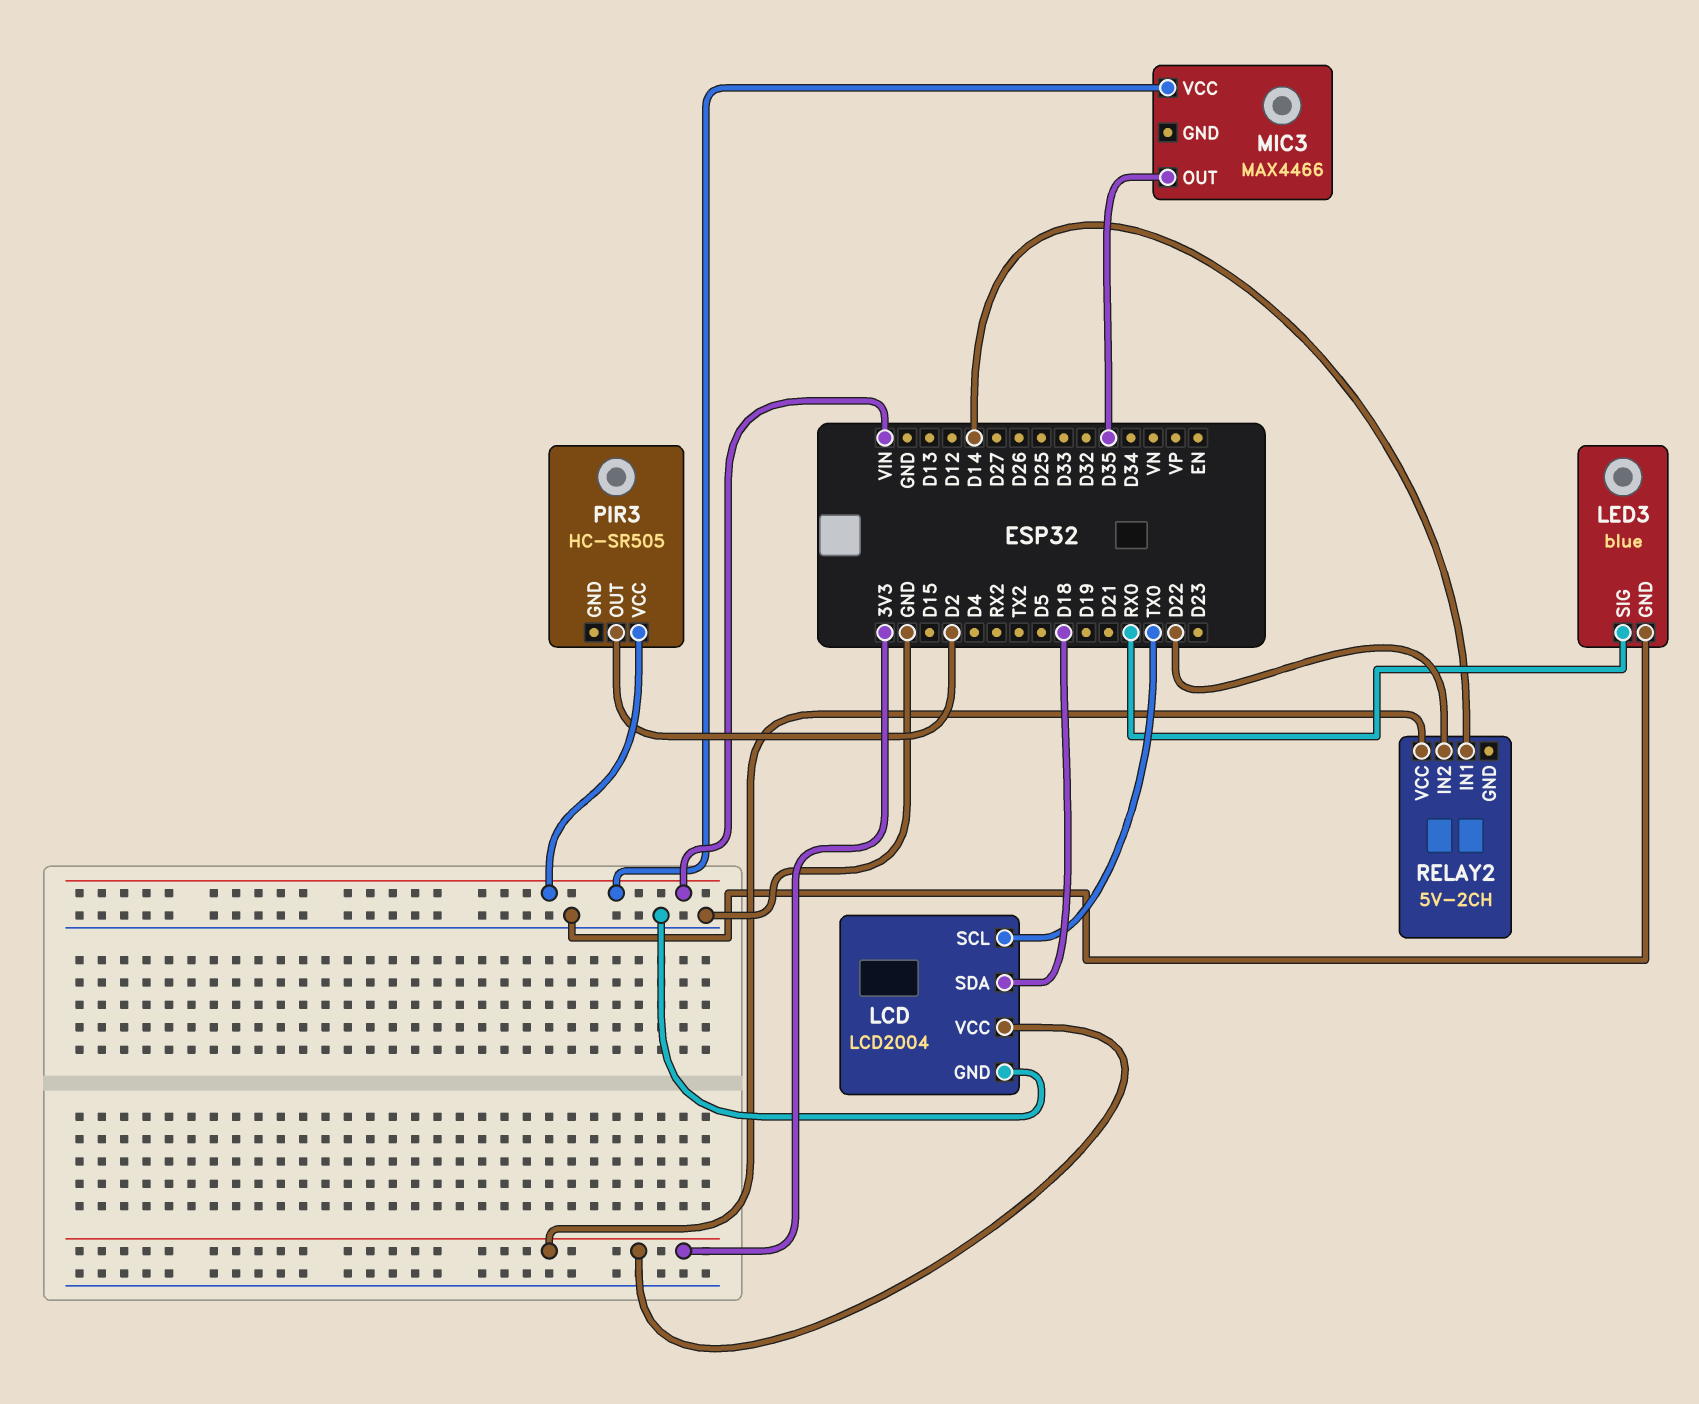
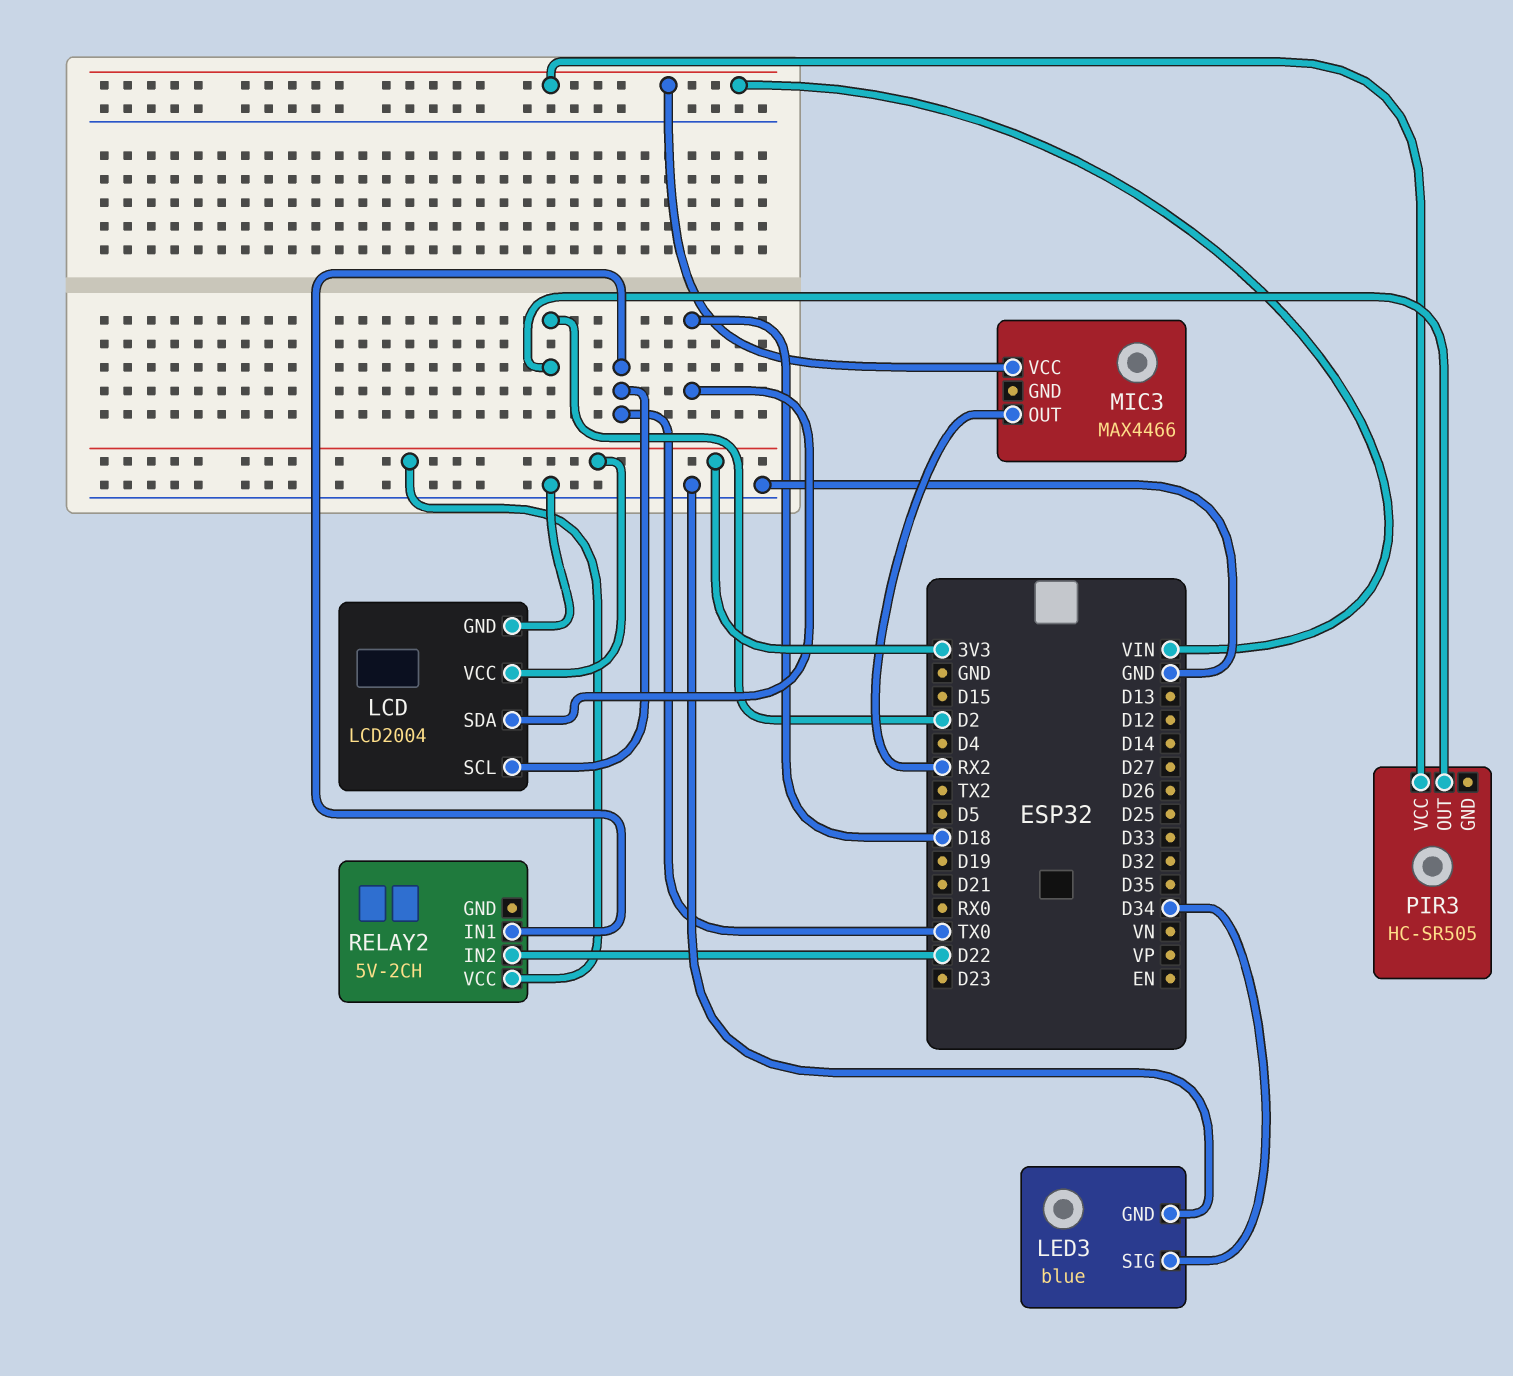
LED3 pin SIG: RX0 -> D34
MIC3 pin OUT: D35 -> RX2
RELAY2 pin IN1: D14 -> TX0

